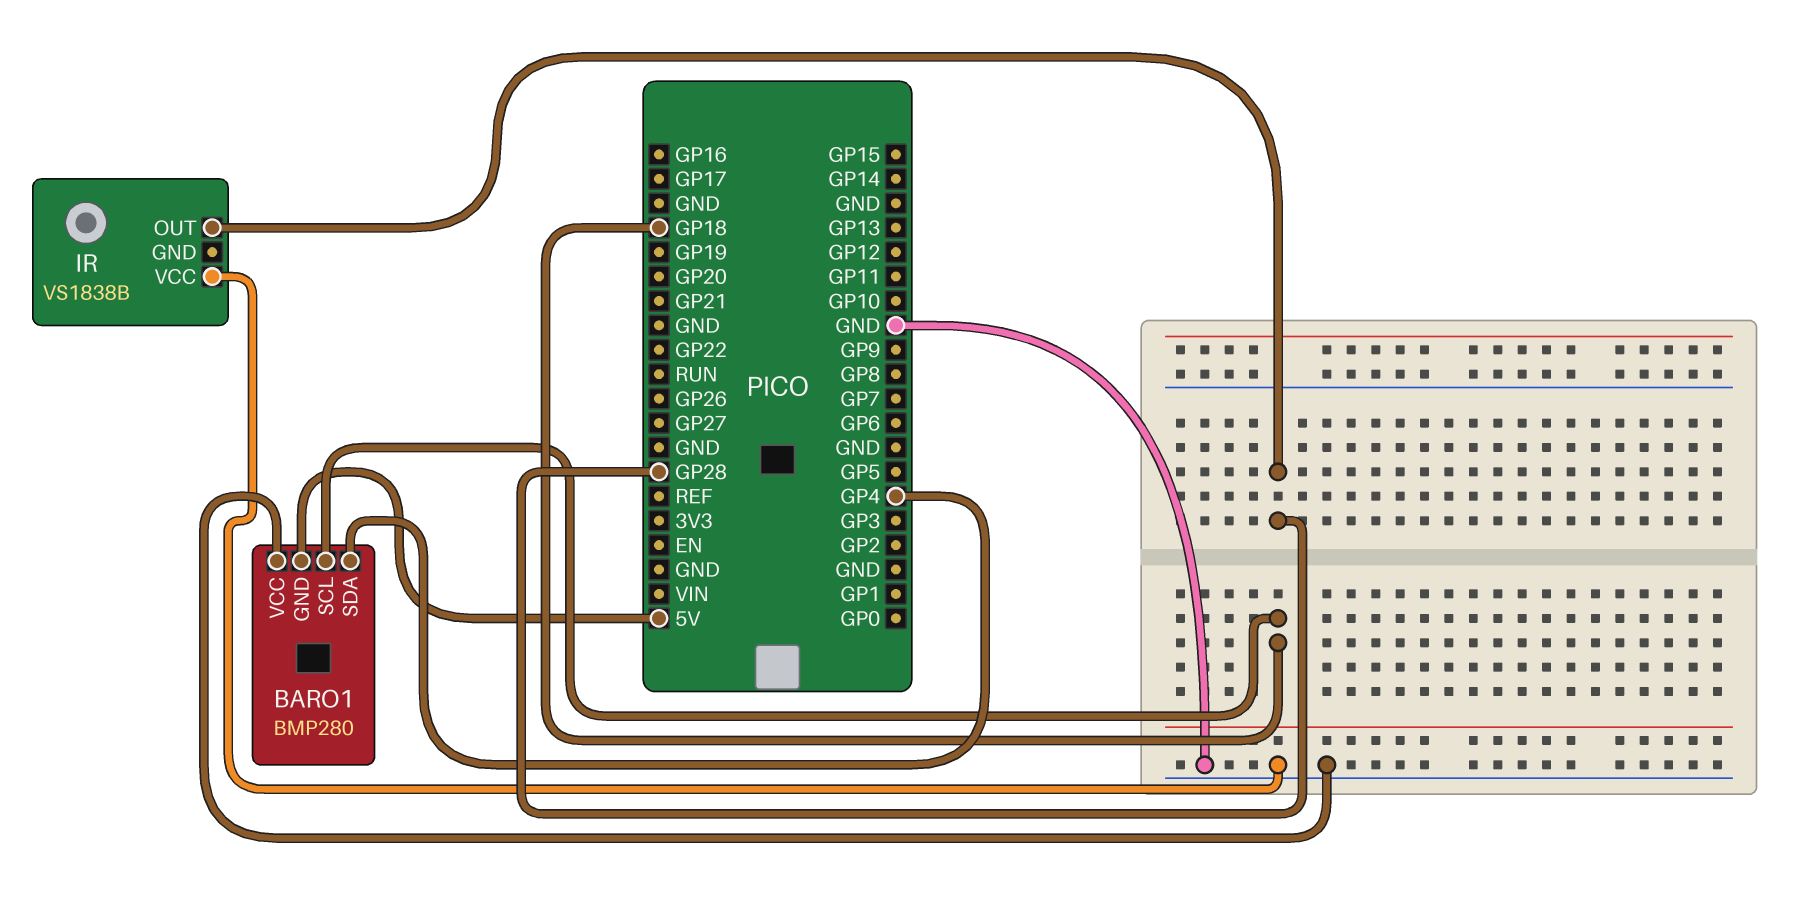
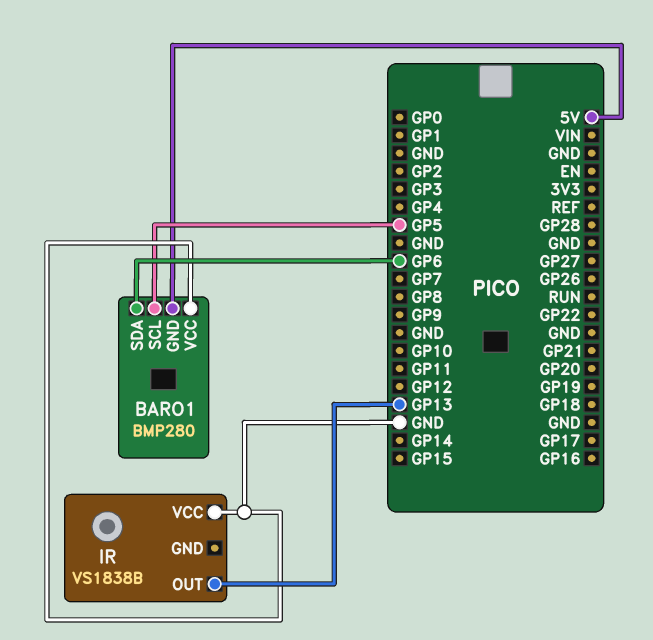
BARO1 pin SCL: GP18 -> GP5
BARO1 pin SDA: GP4 -> GP6
IR pin OUT: GP28 -> GP13

